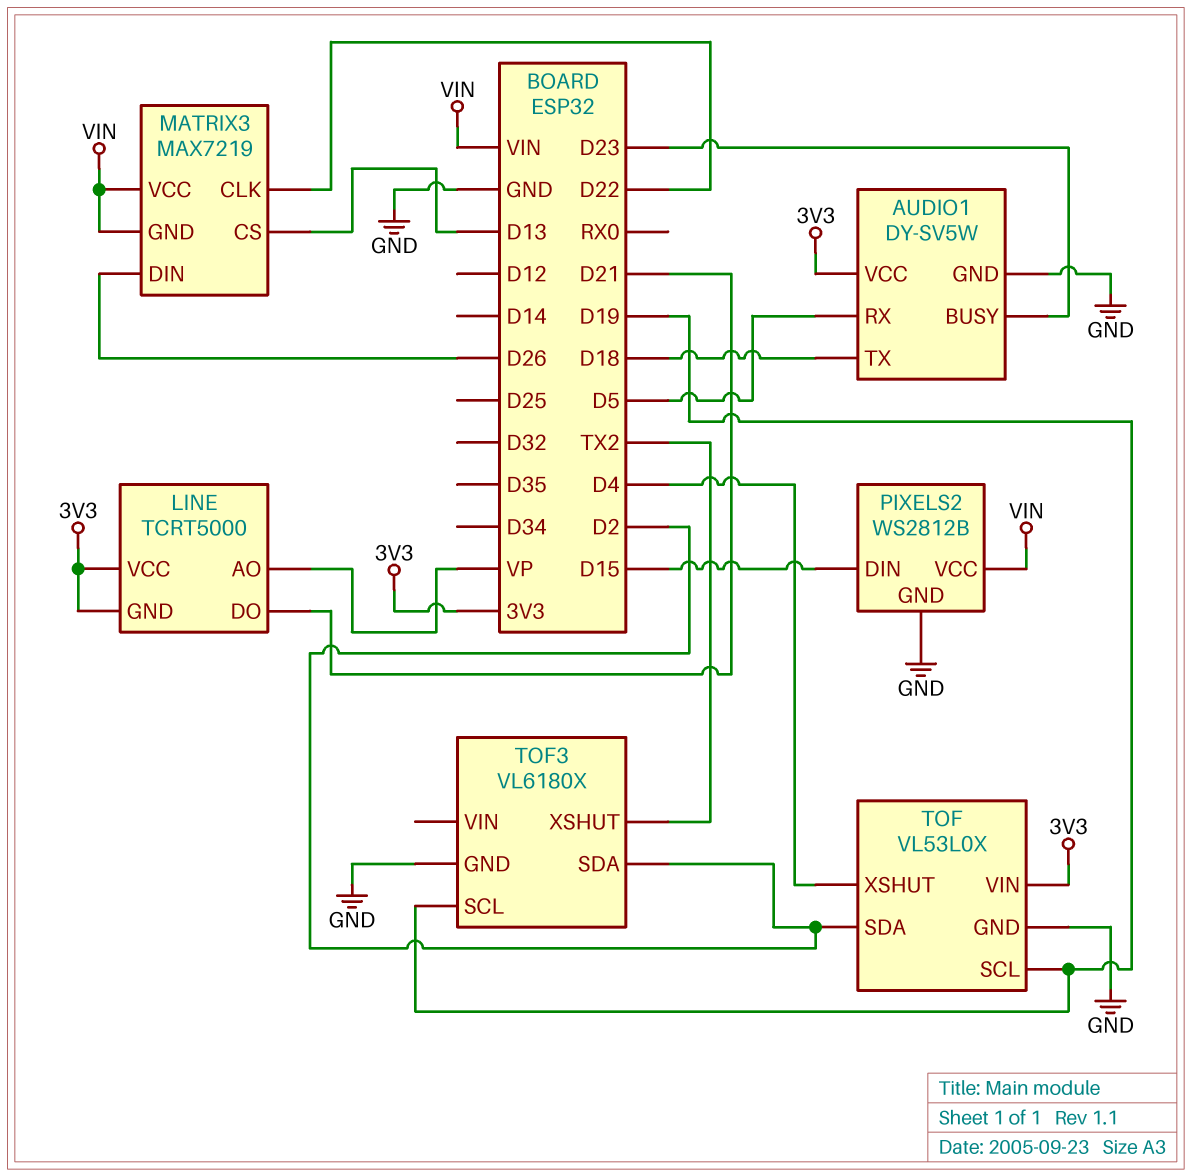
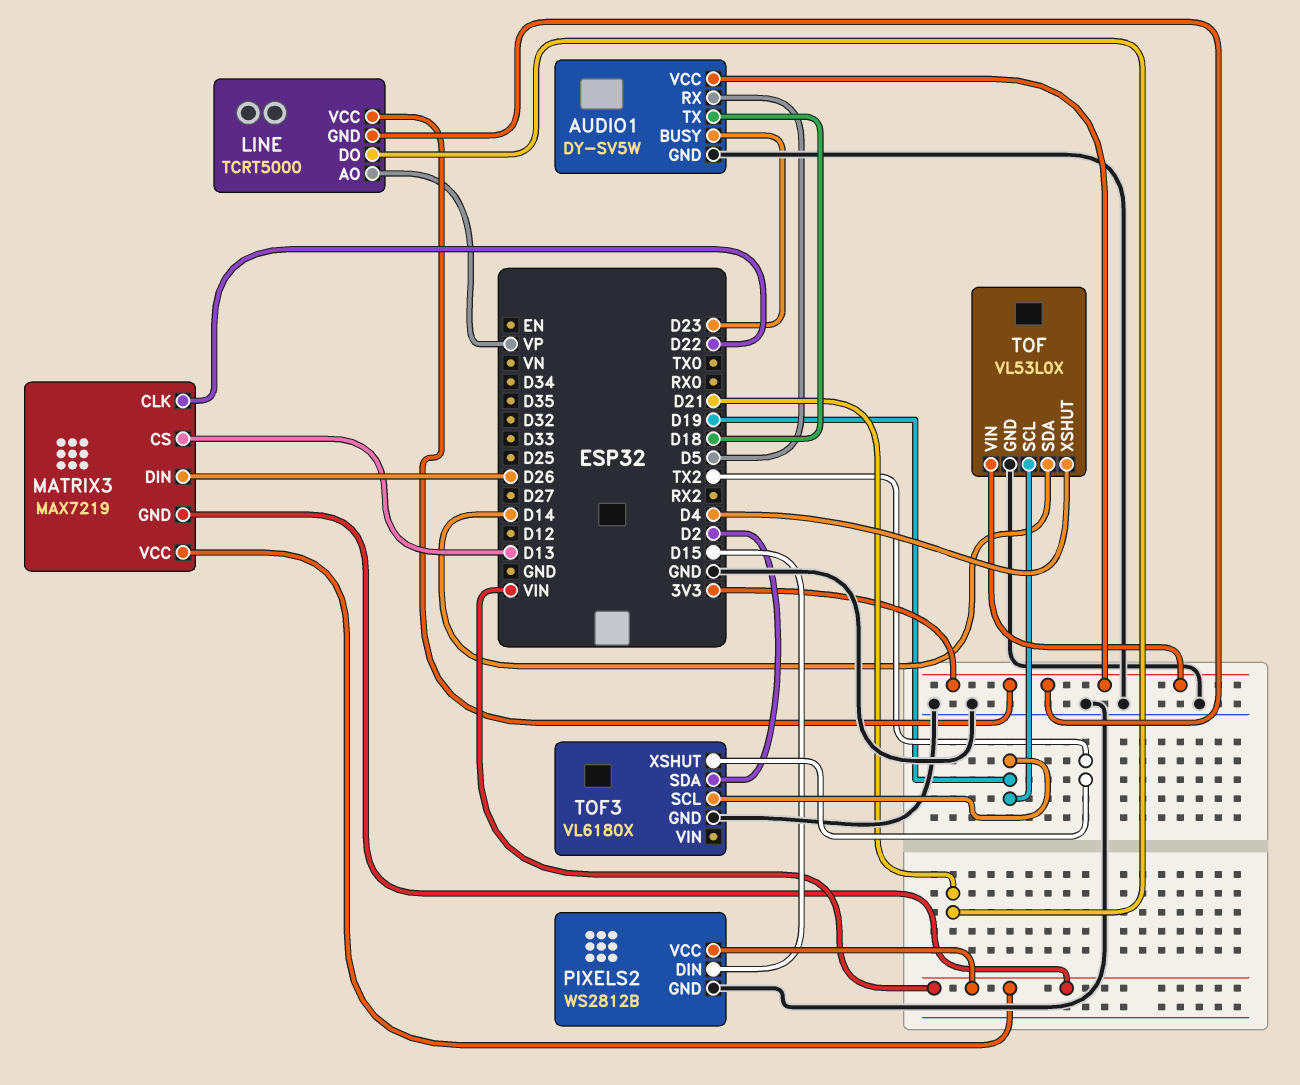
TOF pin SDA: D2 -> D14

